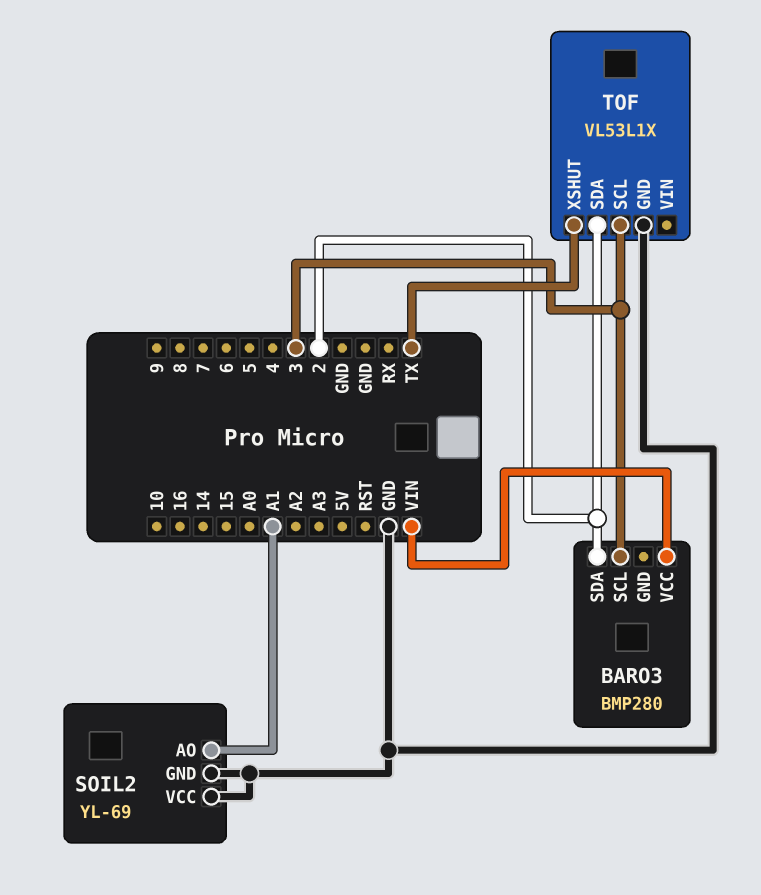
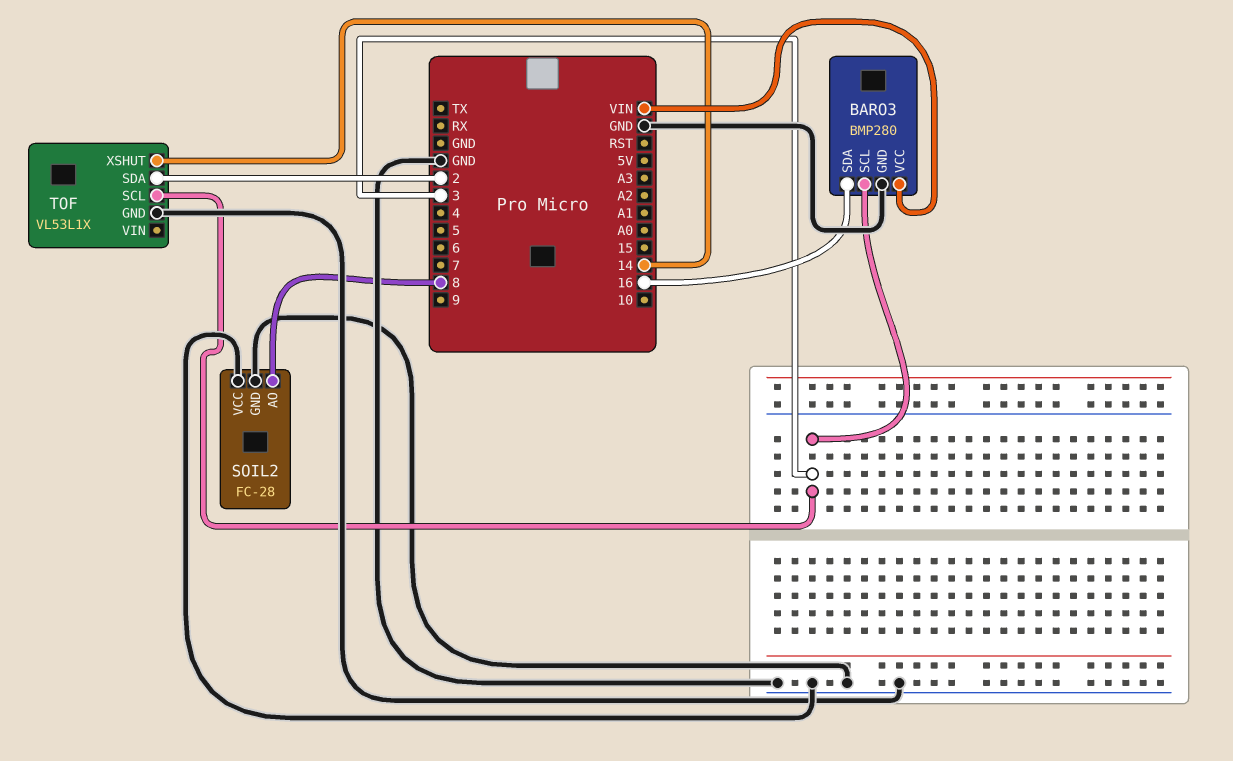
BARO3 pin GND: none -> GND
BARO3 pin SDA: 2 -> 16
SOIL2: YL-69 -> FC-28
SOIL2 pin AO: A1 -> 8
TOF pin XSHUT: TX -> 14

